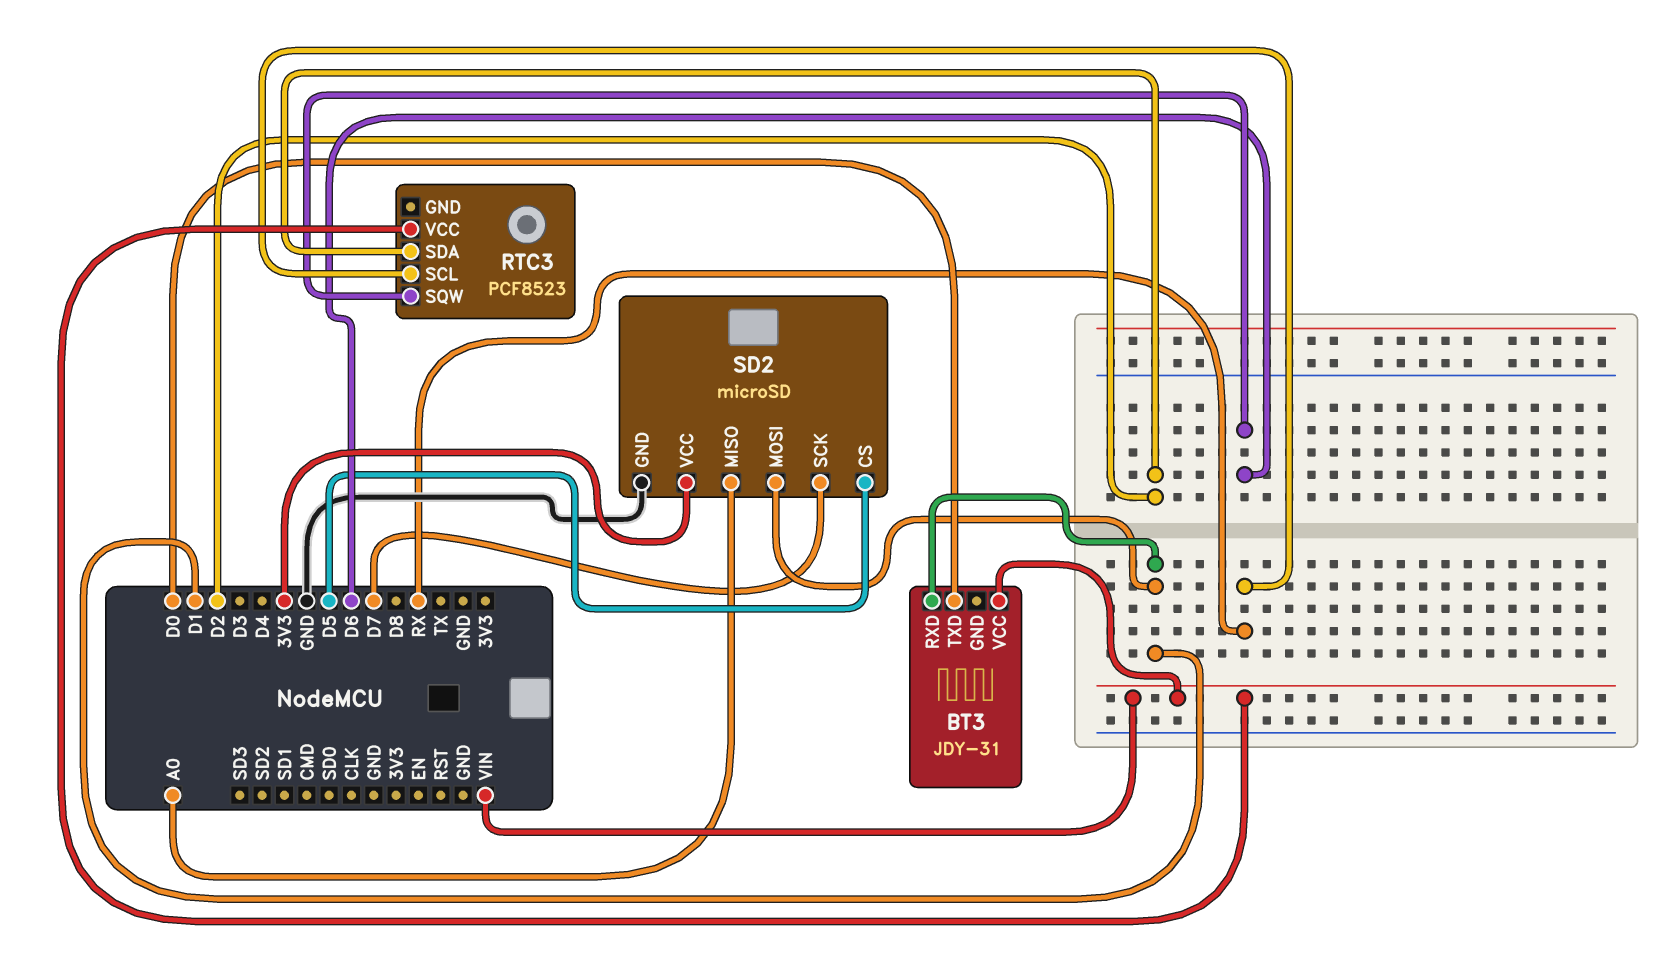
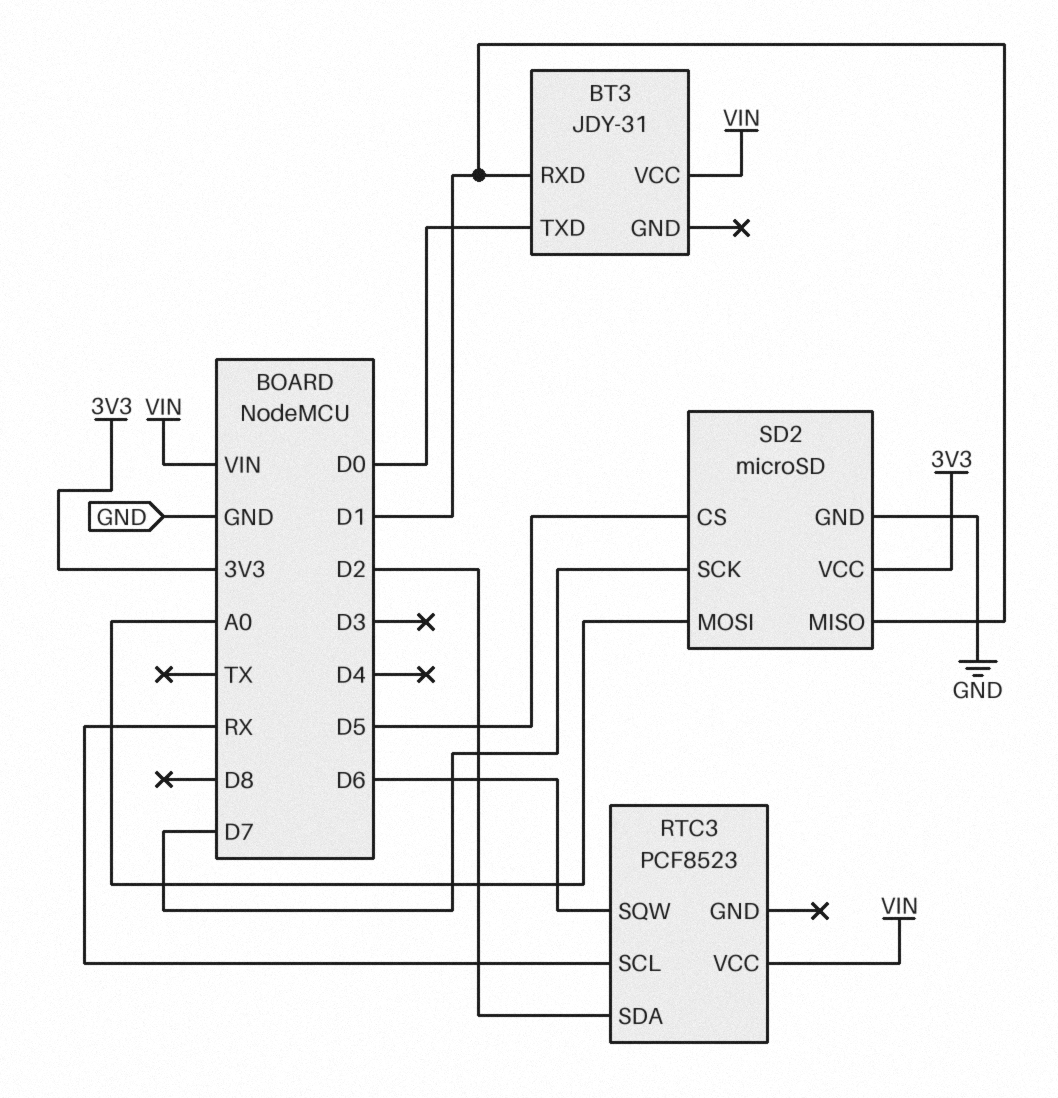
SD2 pin MISO: A0 -> D1
SD2 pin MOSI: D1 -> A0

